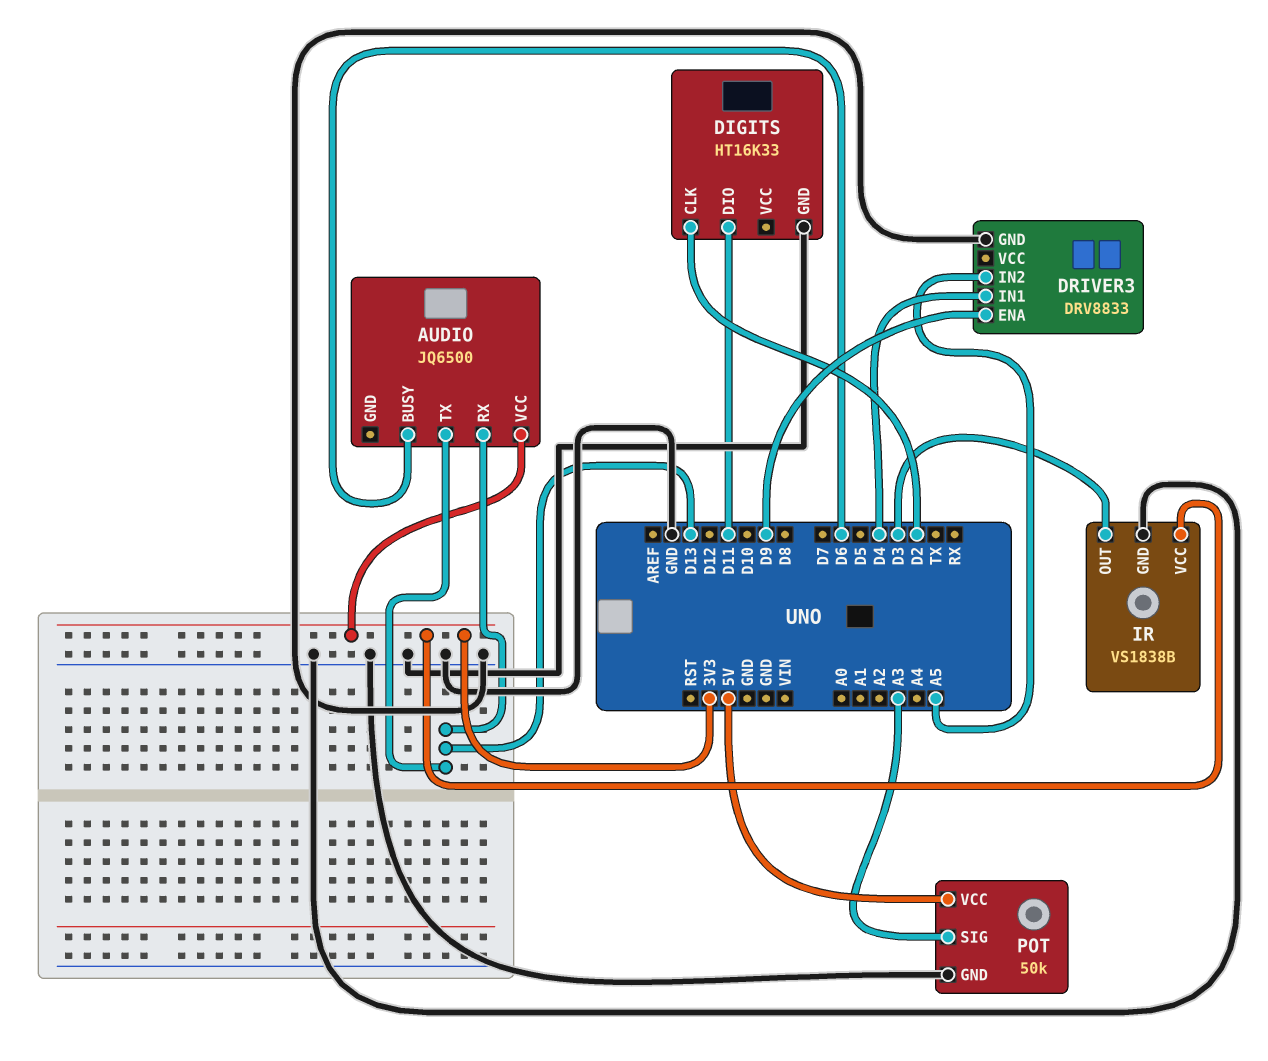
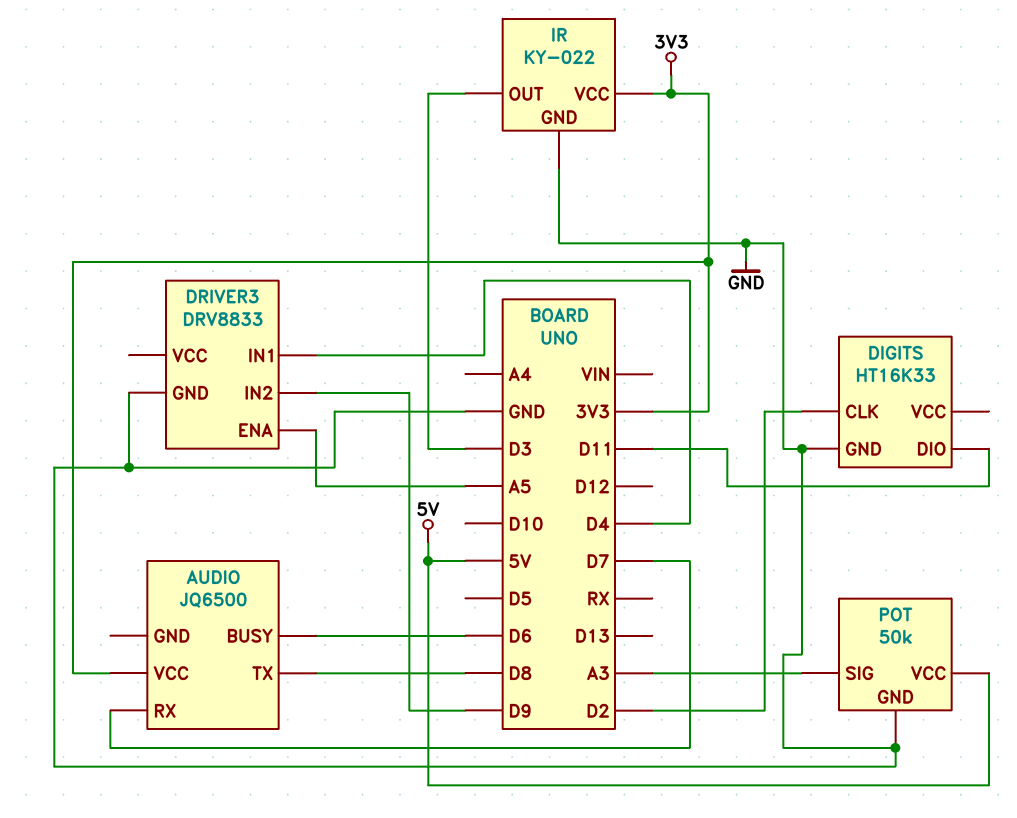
AUDIO pin RX: D13 -> D7
AUDIO pin TX: D13 -> D8
DRIVER3 pin ENA: D9 -> A5
DRIVER3 pin IN2: A5 -> D9
IR: VS1838B -> KY-022

